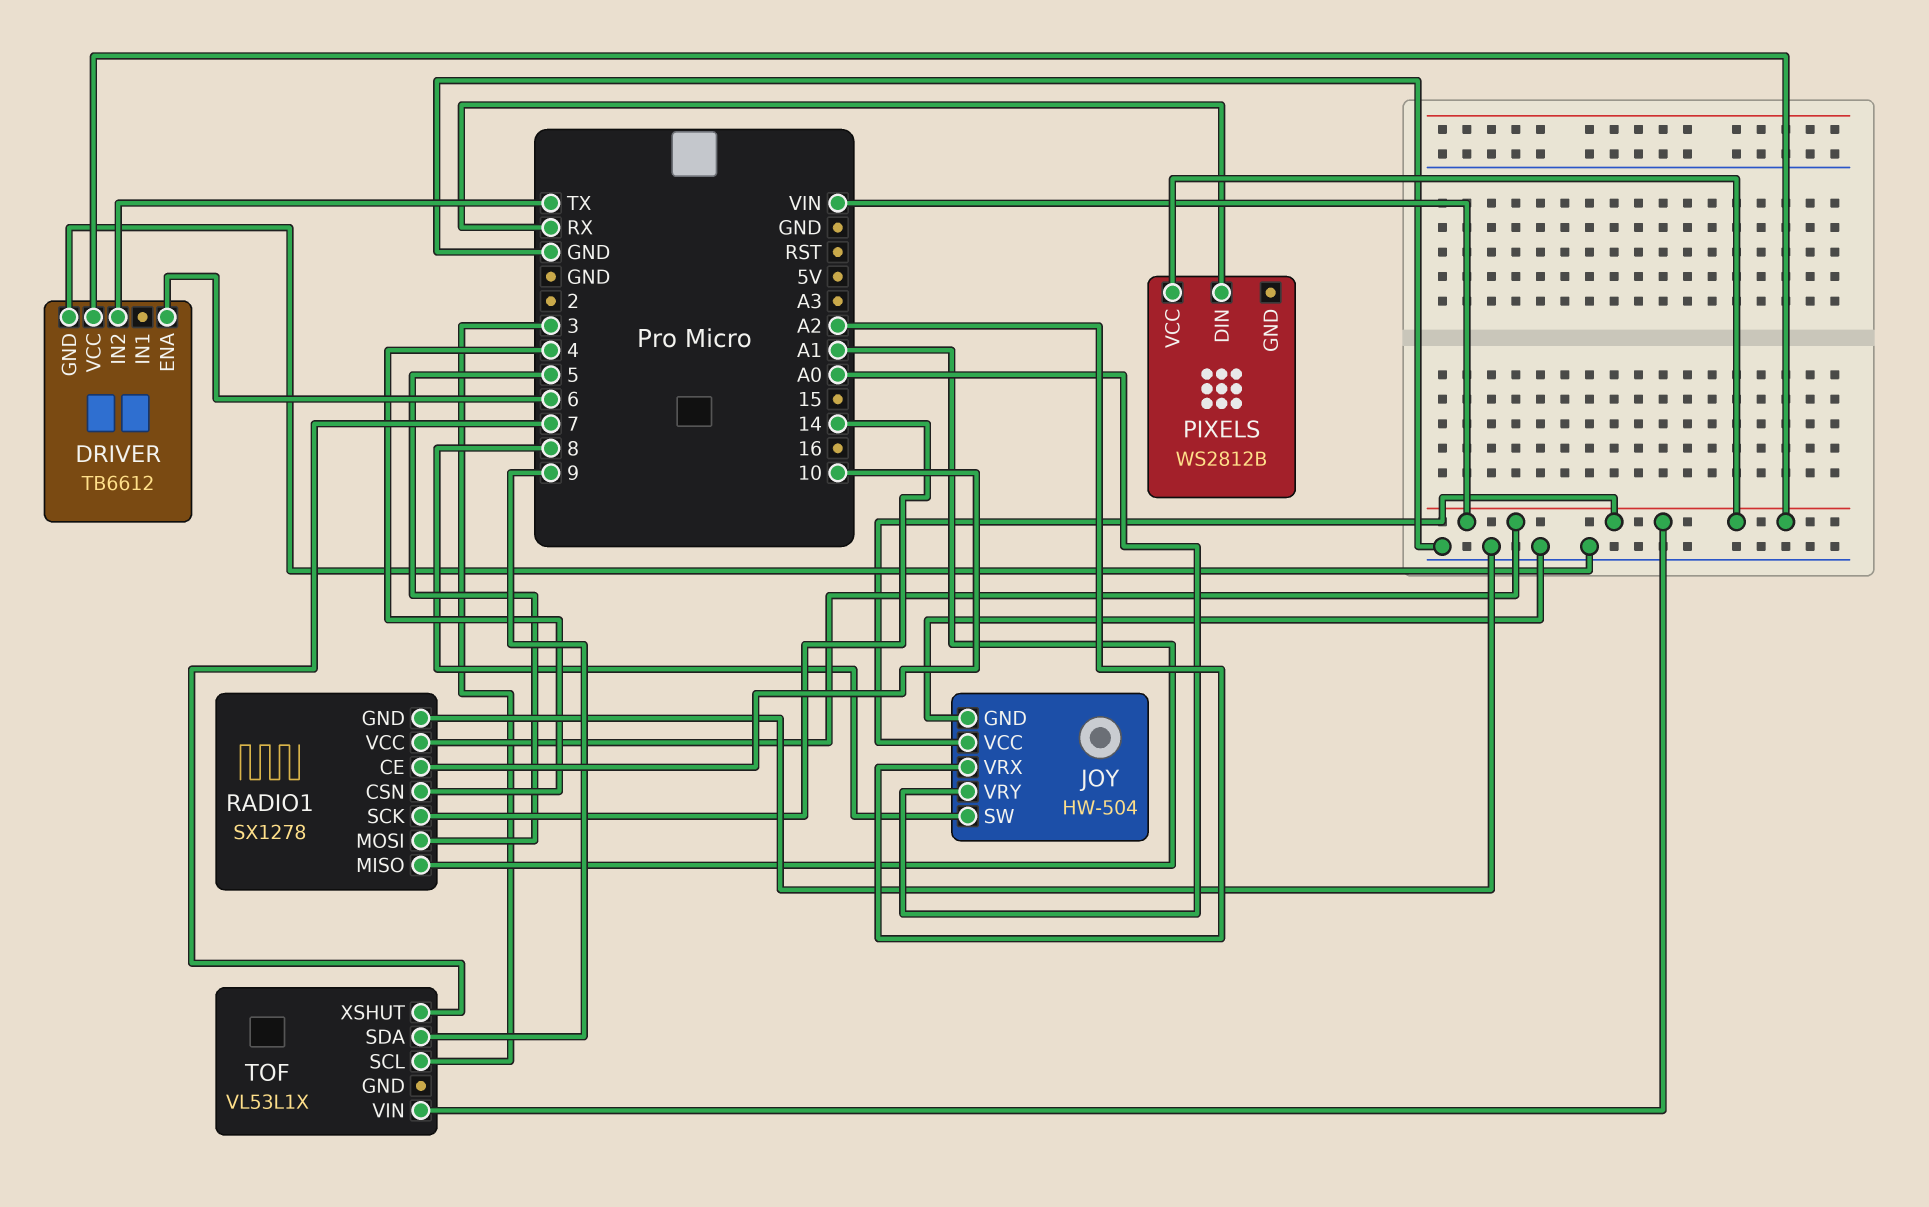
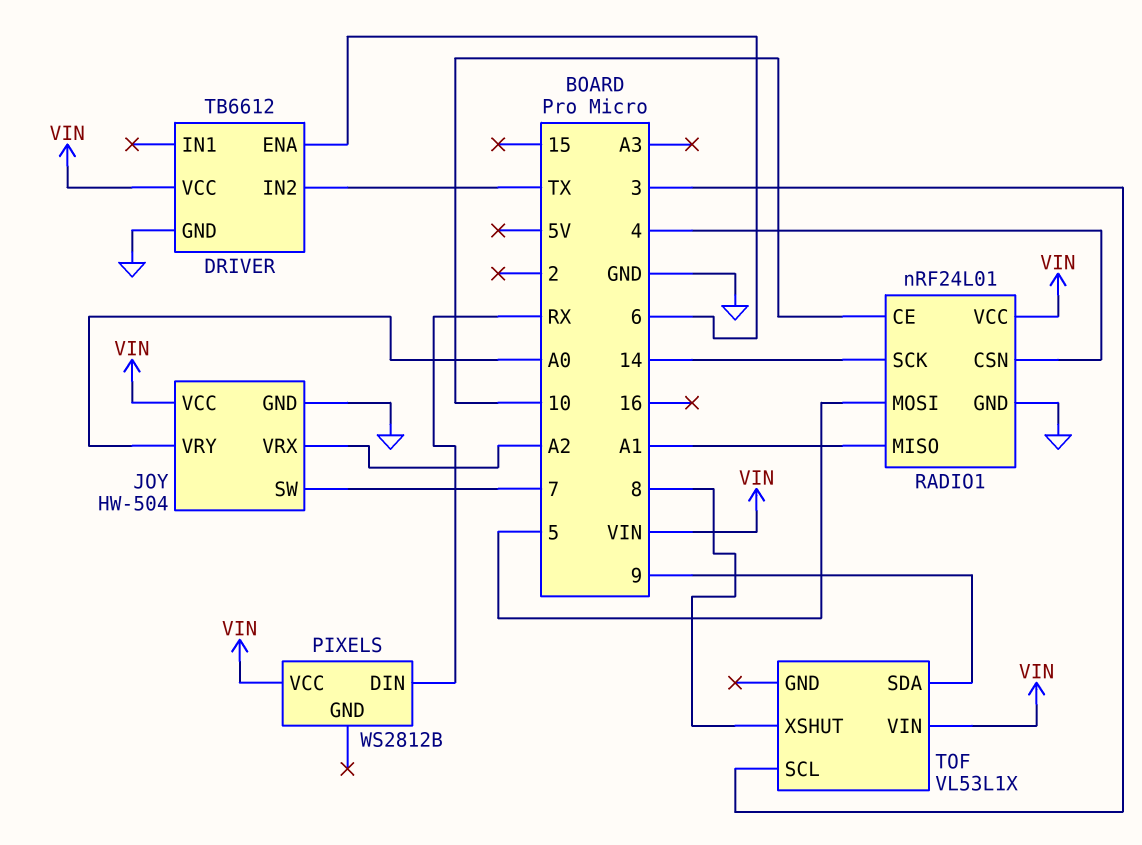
JOY pin SW: 8 -> 7
RADIO1: SX1278 -> nRF24L01
TOF pin XSHUT: 7 -> 8

